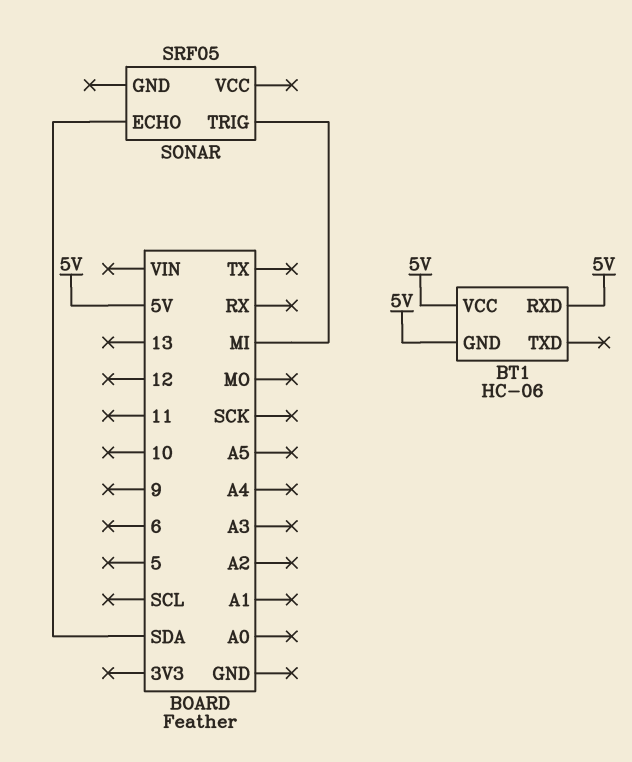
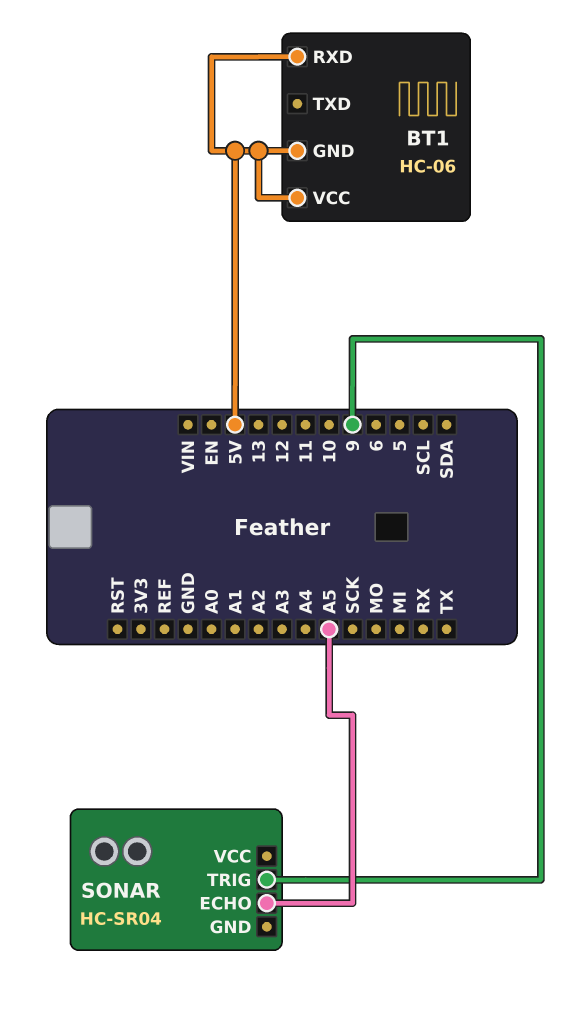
SONAR: SRF05 -> HC-SR04
SONAR pin ECHO: SDA -> A5
SONAR pin TRIG: MI -> 9

